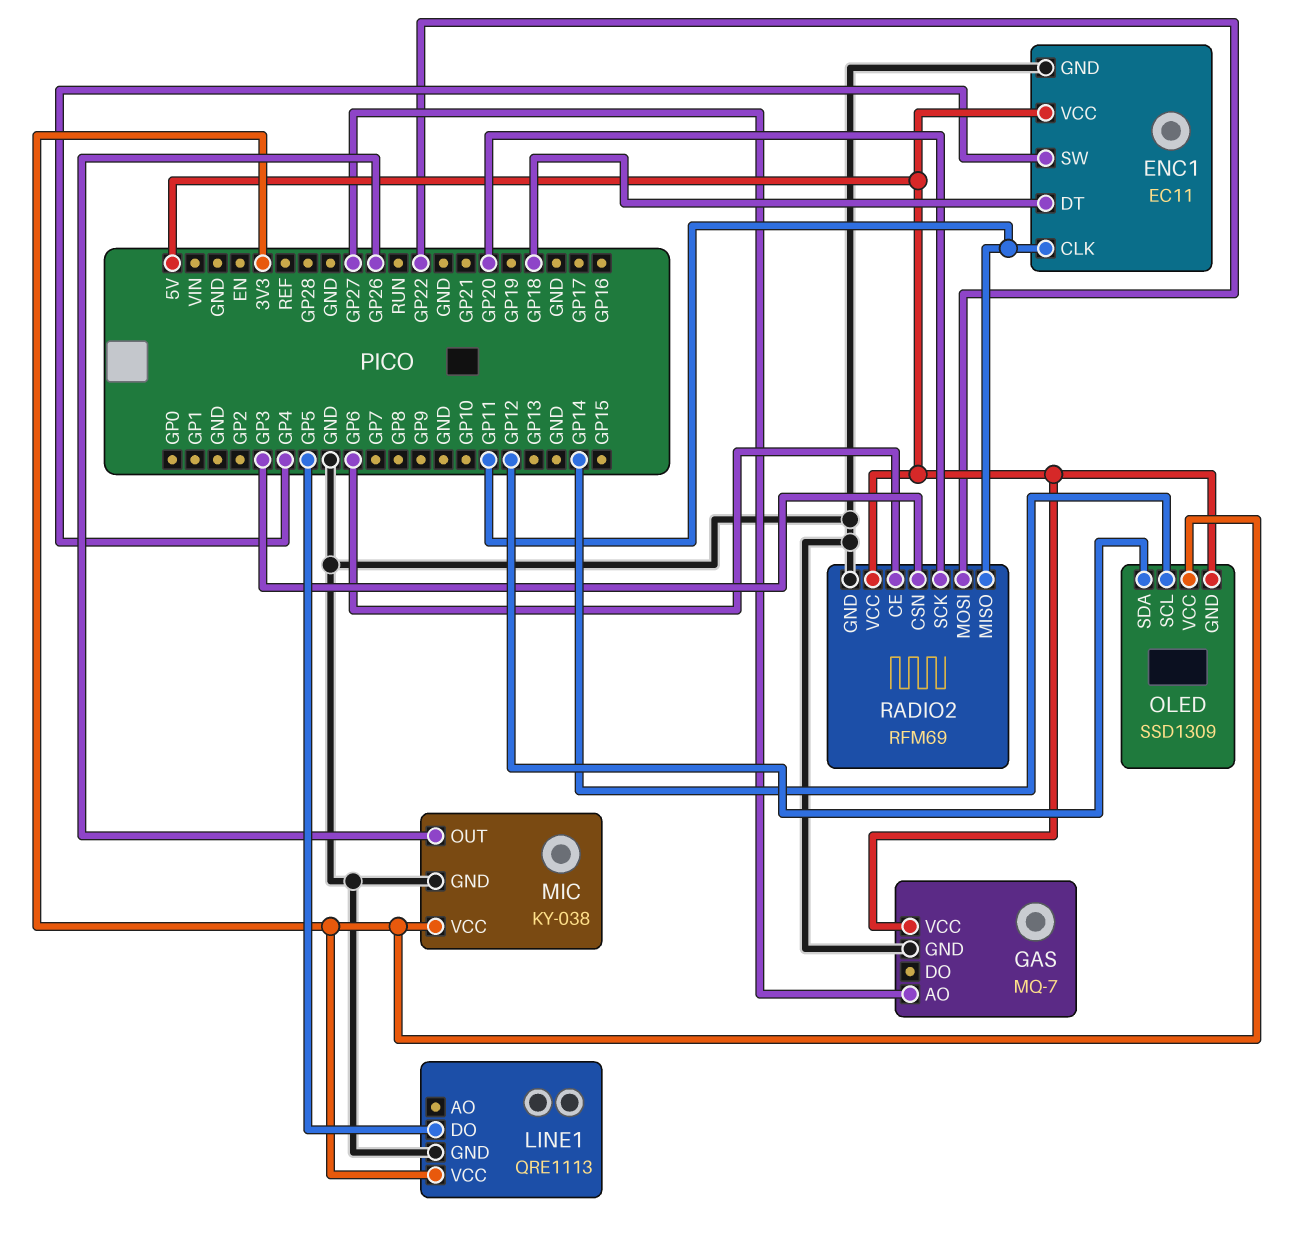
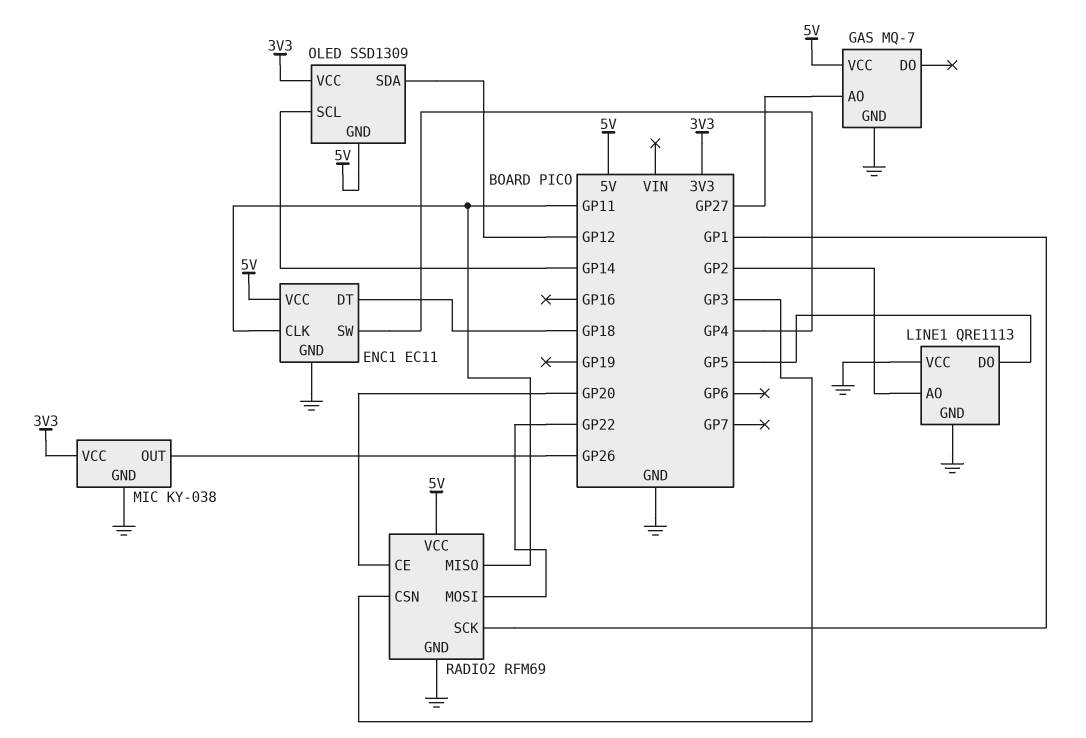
LINE1 pin AO: none -> GP2
LINE1 pin VCC: 3V3 -> GND
RADIO2 pin CE: GP6 -> GP20
RADIO2 pin SCK: GP20 -> GP1

